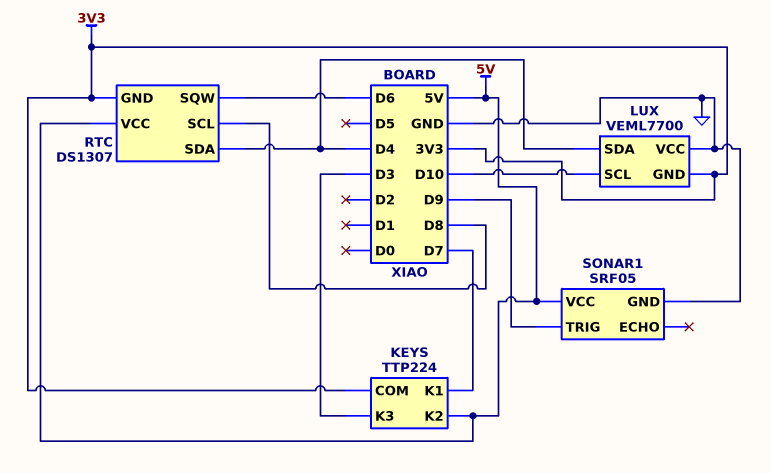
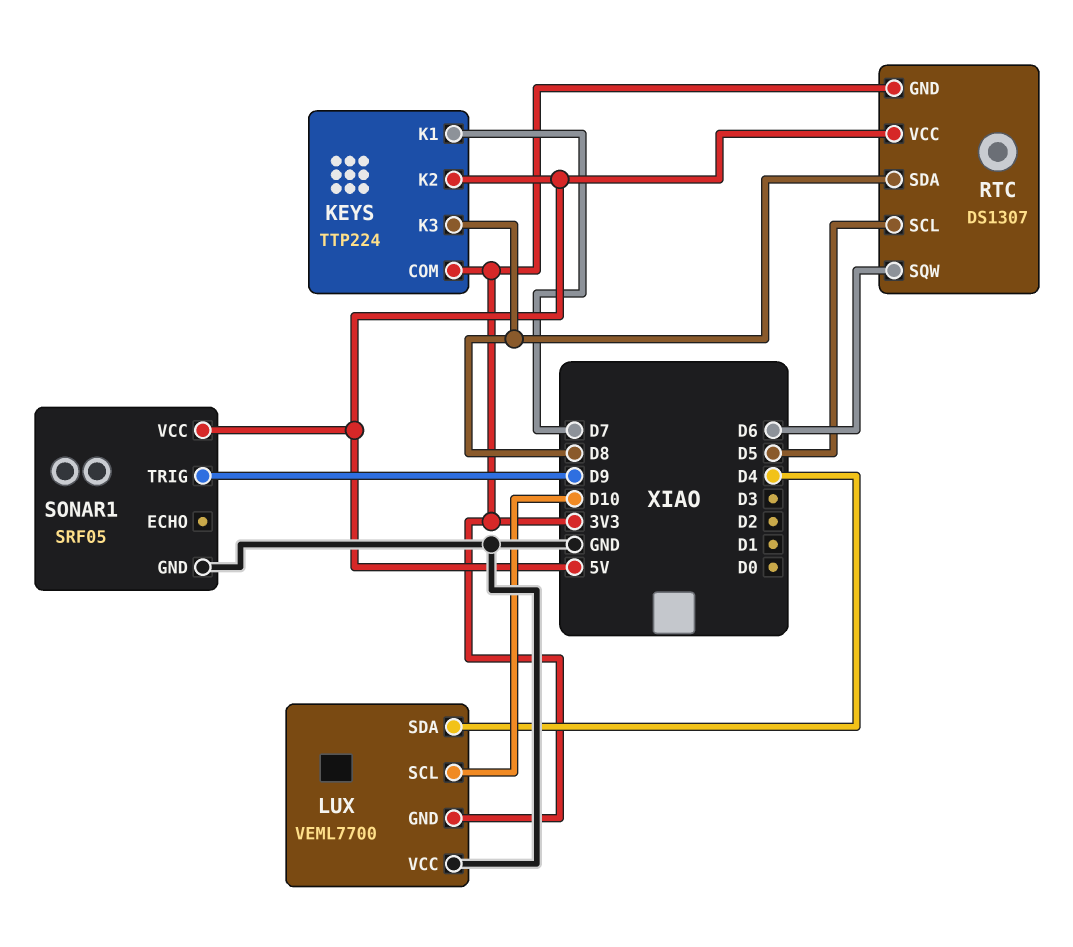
KEYS pin K3: D3 -> D8
RTC pin SCL: D8 -> D5
RTC pin SDA: D4 -> D8

